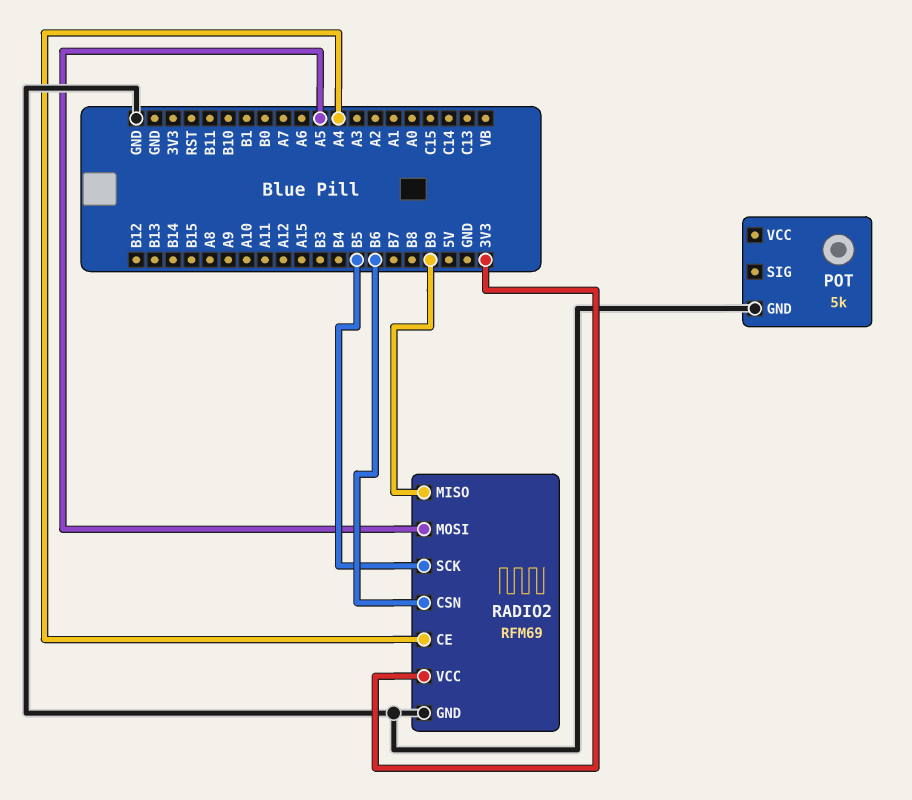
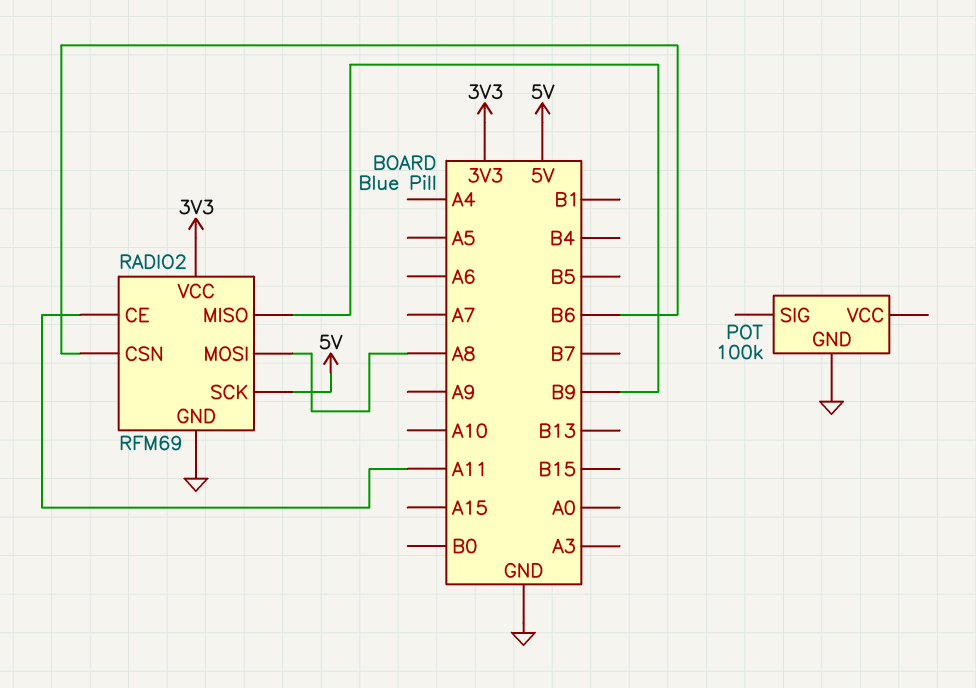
POT: 5k -> 100k
RADIO2 pin CE: A4 -> A11
RADIO2 pin MOSI: A5 -> A8
RADIO2 pin SCK: B5 -> 5V

